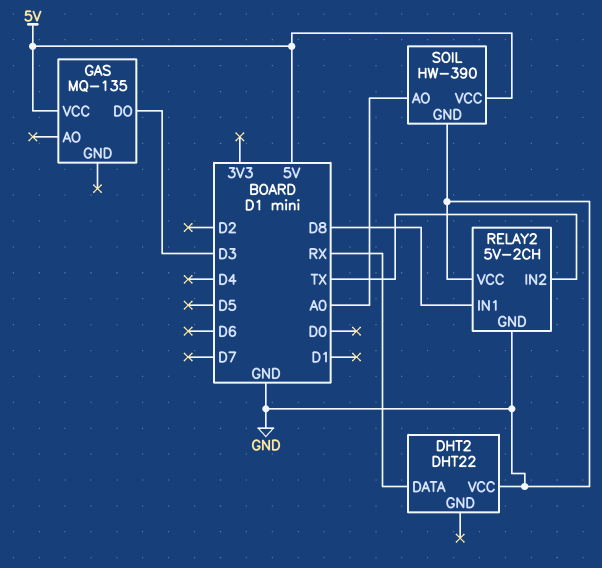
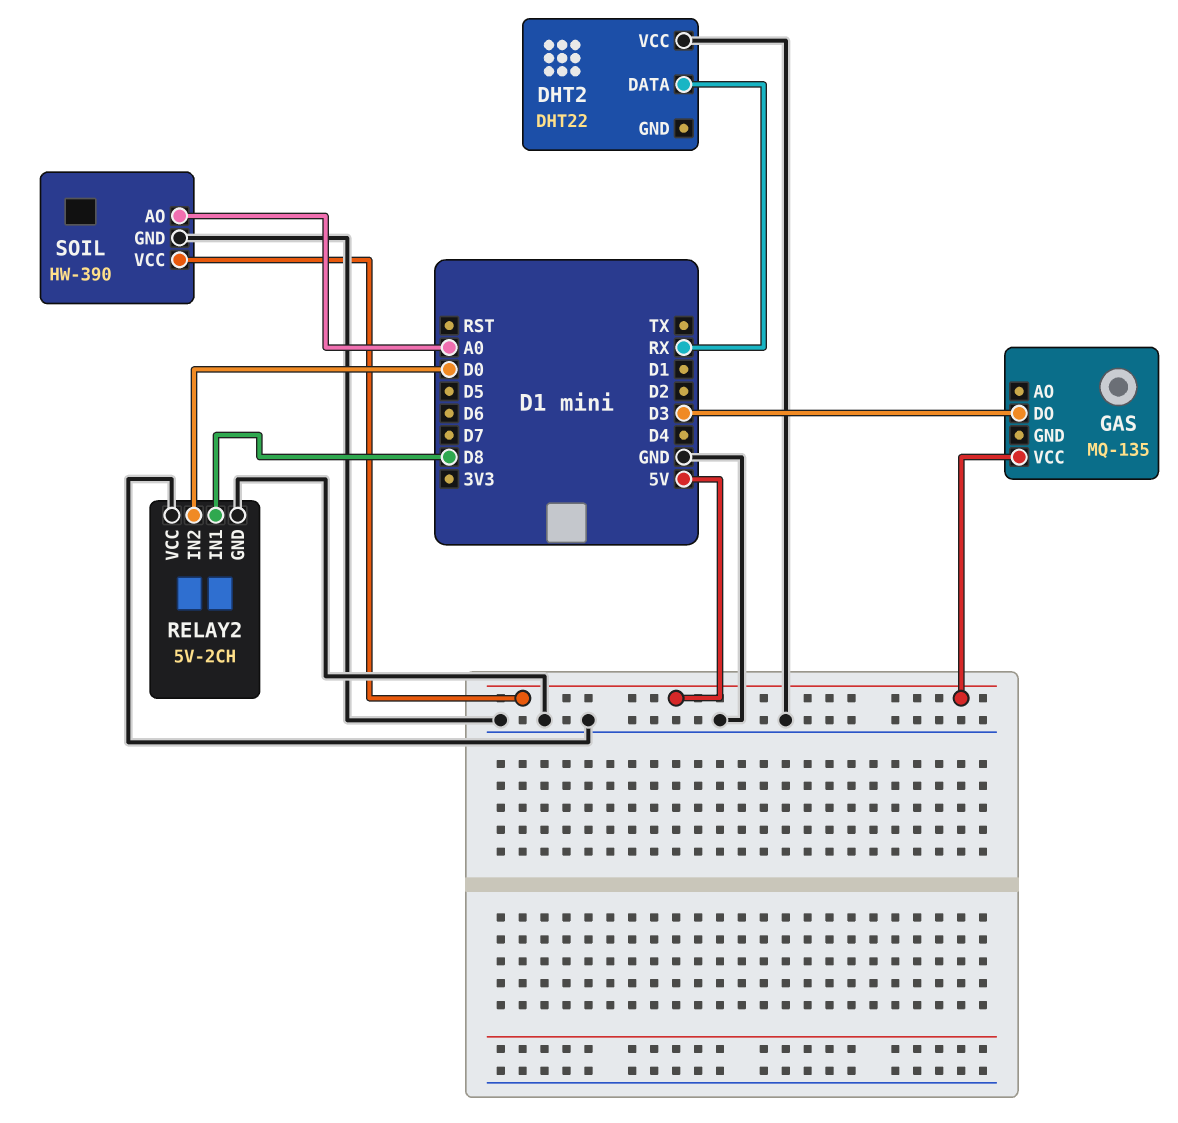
RELAY2 pin IN2: TX -> D0

